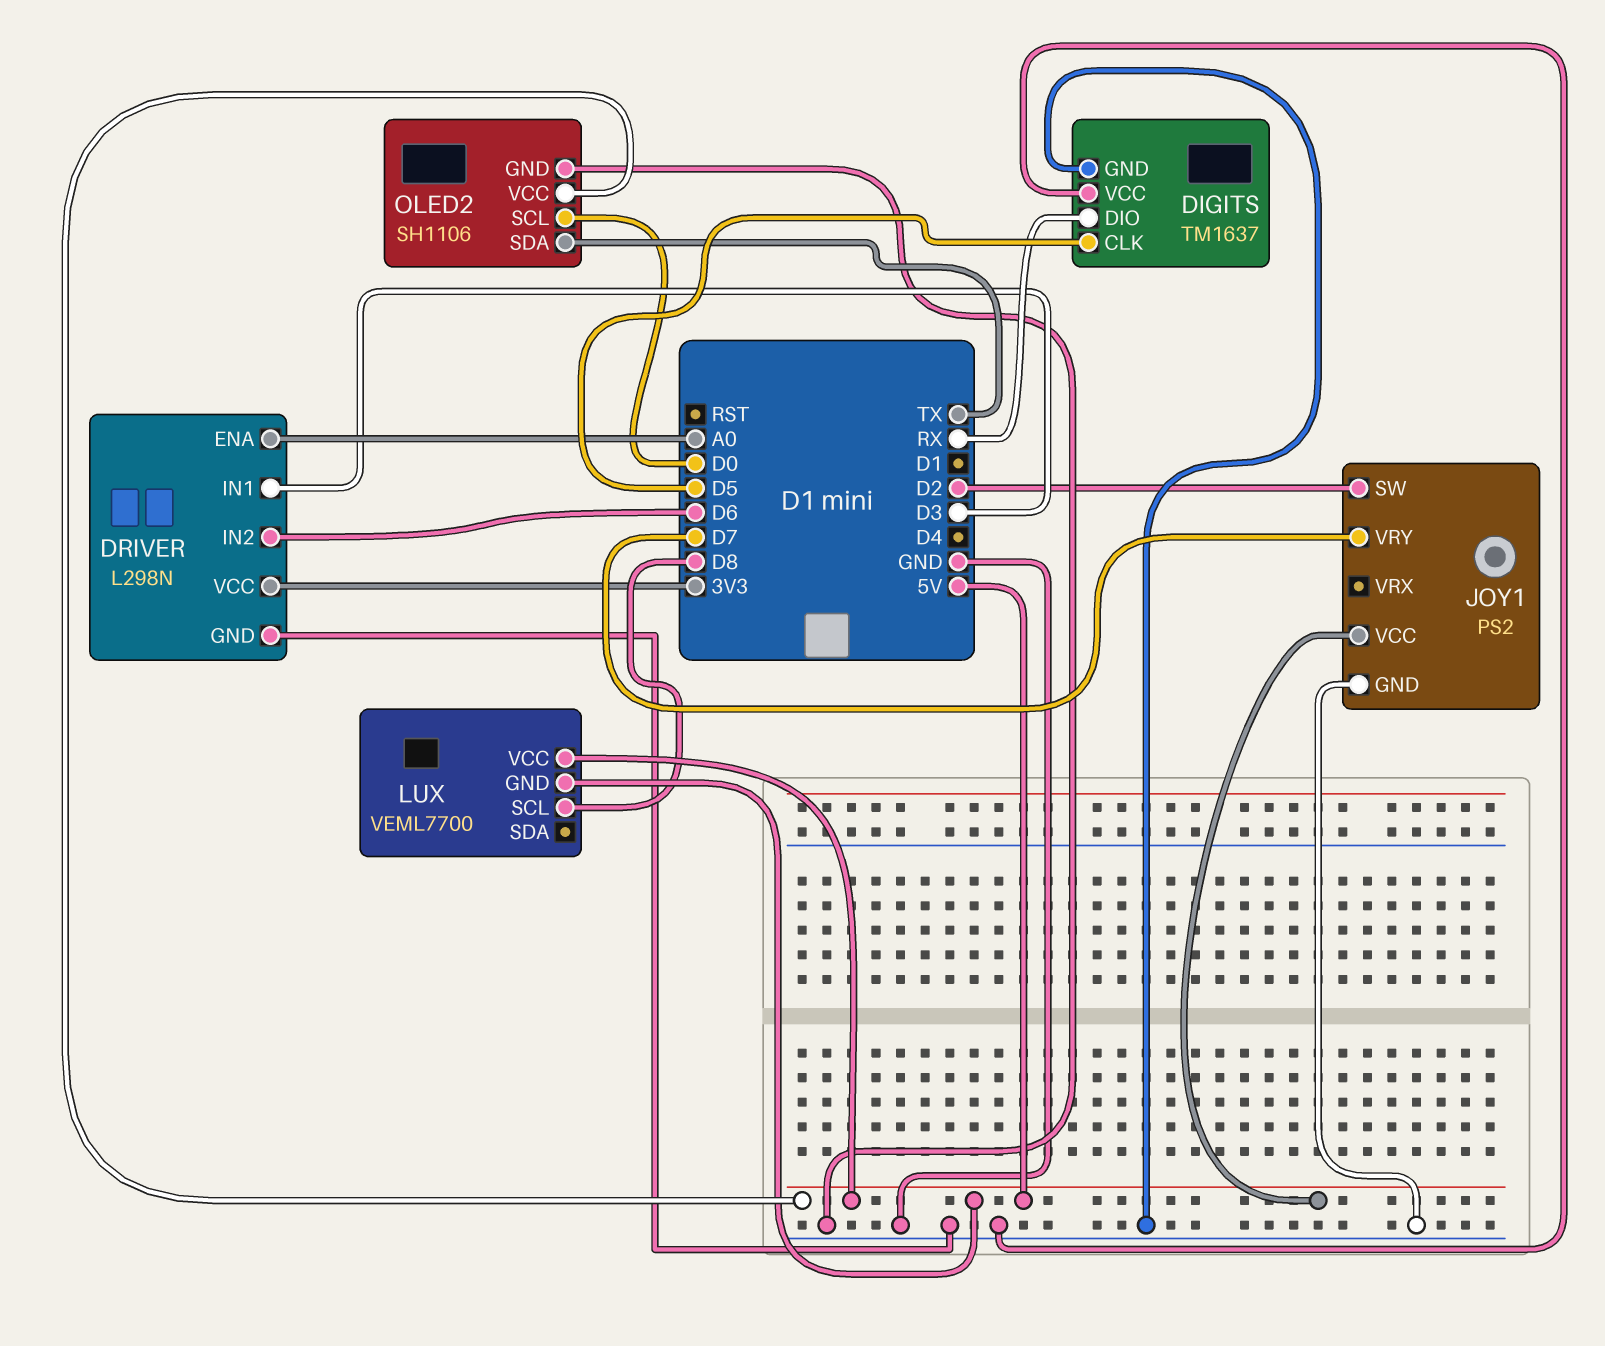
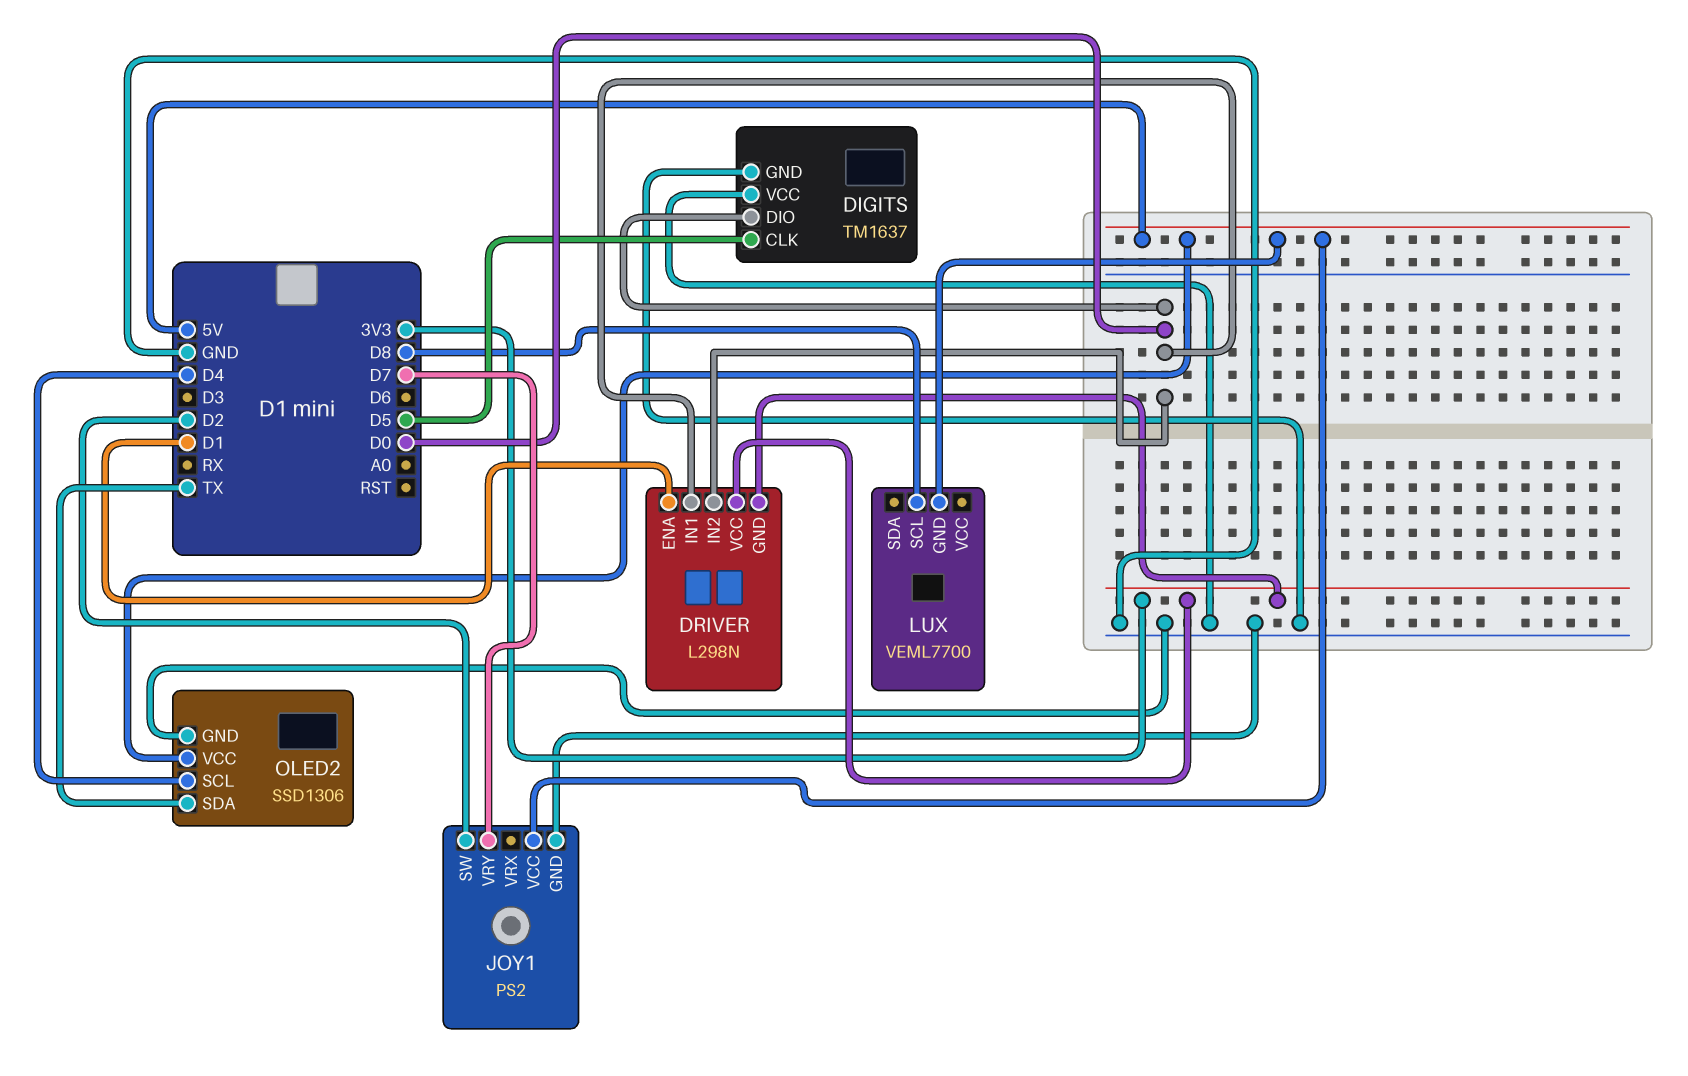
DIGITS pin DIO: RX -> D0
DRIVER pin ENA: A0 -> D1
DRIVER pin GND: GND -> 3V3
DRIVER pin IN1: D3 -> D0
DRIVER pin IN2: D6 -> D0
LUX pin VCC: 5V -> none
OLED2: SH1106 -> SSD1306
OLED2 pin SCL: D0 -> D4

